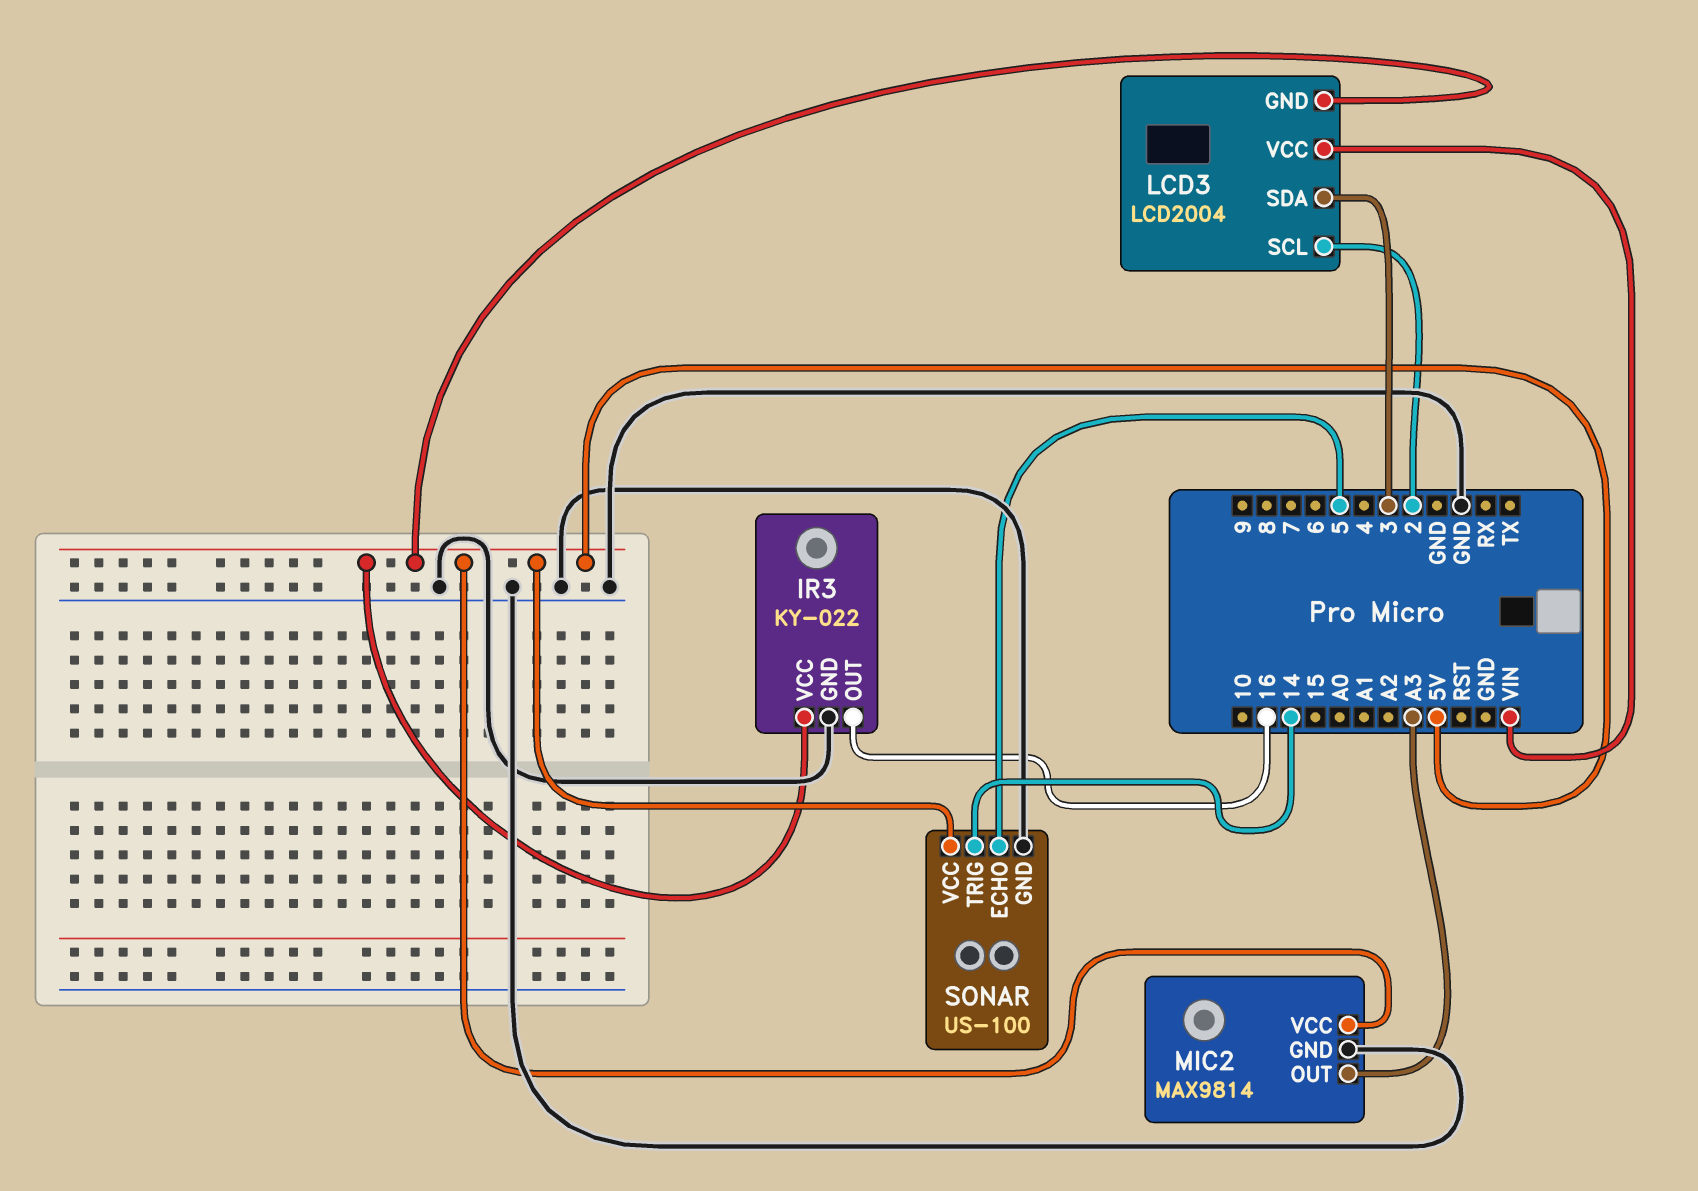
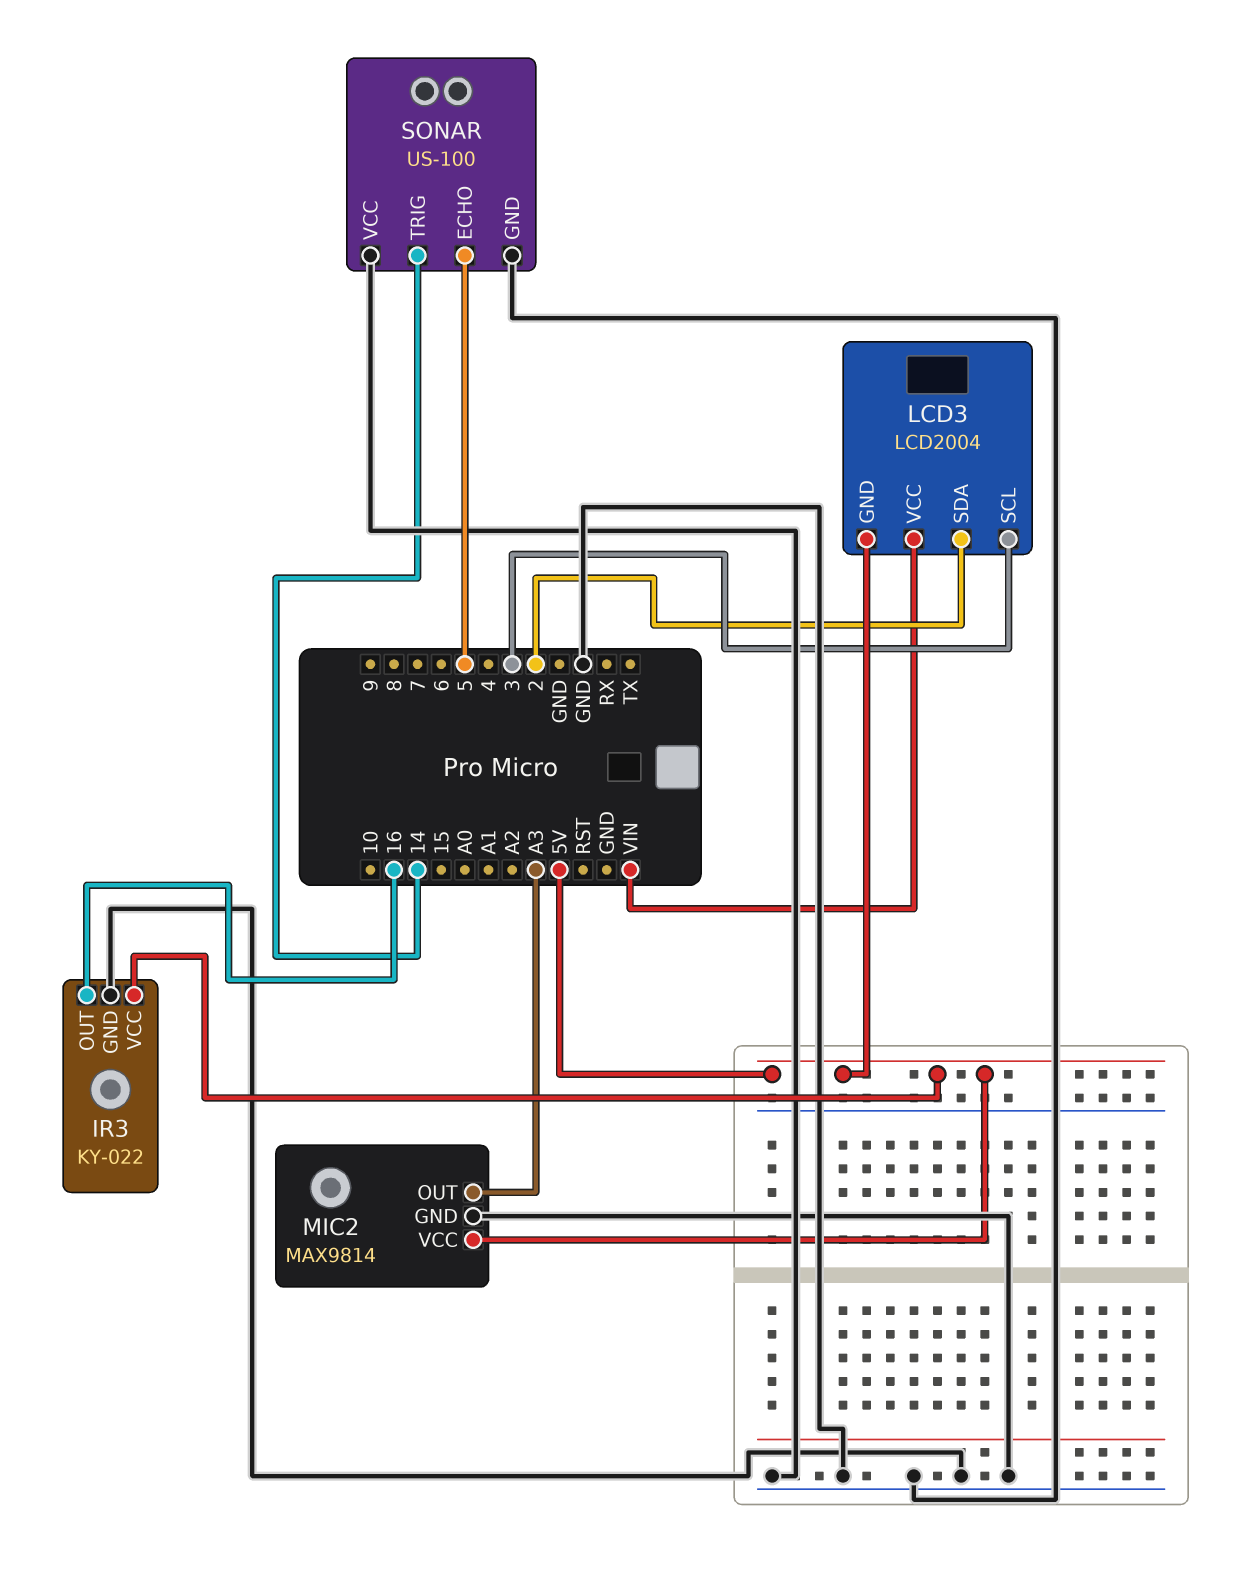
LCD3 pin SCL: 2 -> 3
LCD3 pin SDA: 3 -> 2
SONAR pin VCC: 5V -> GND

